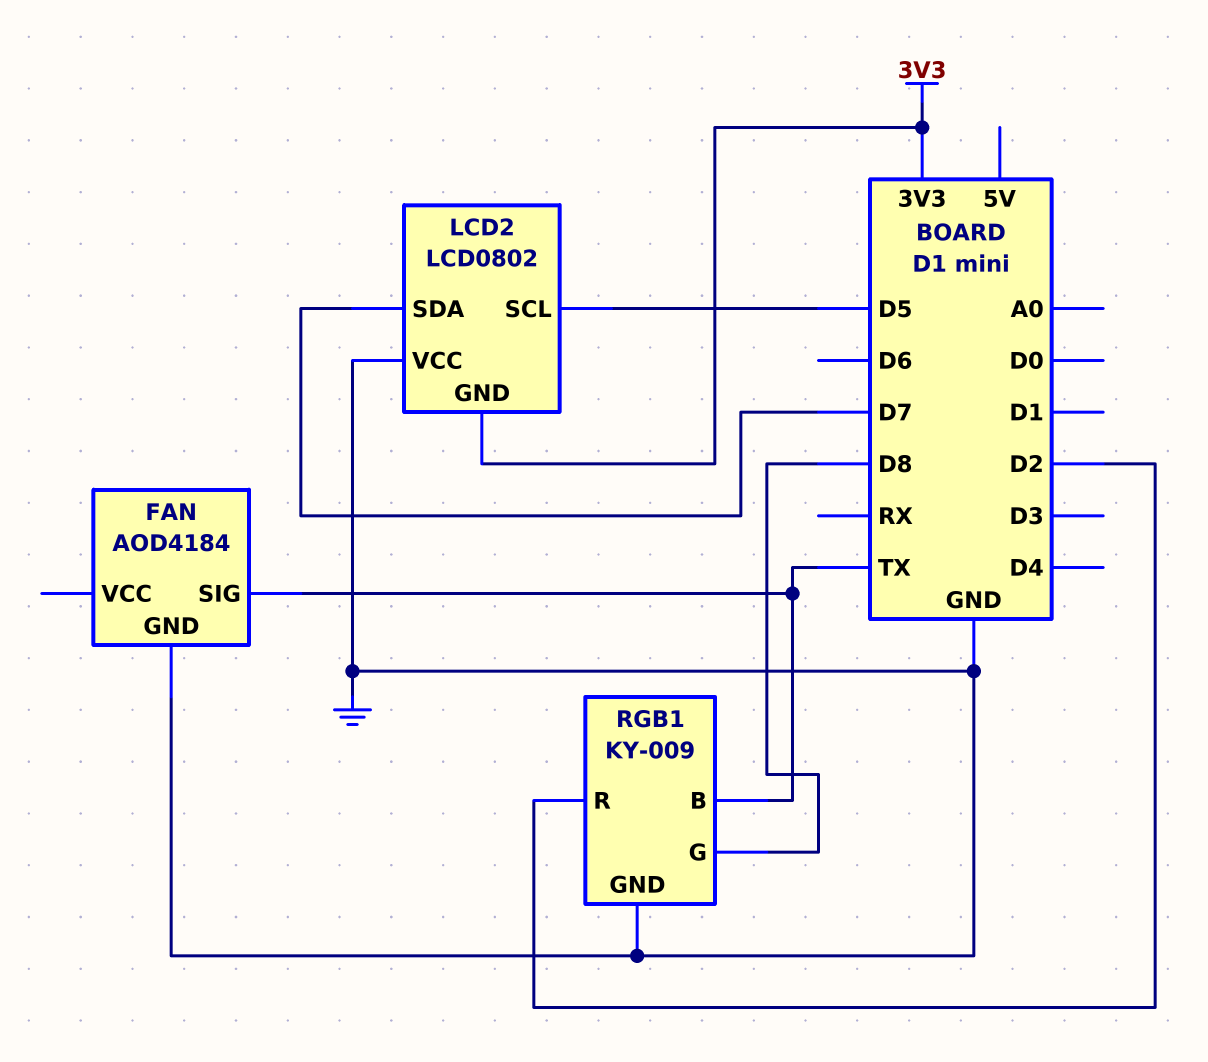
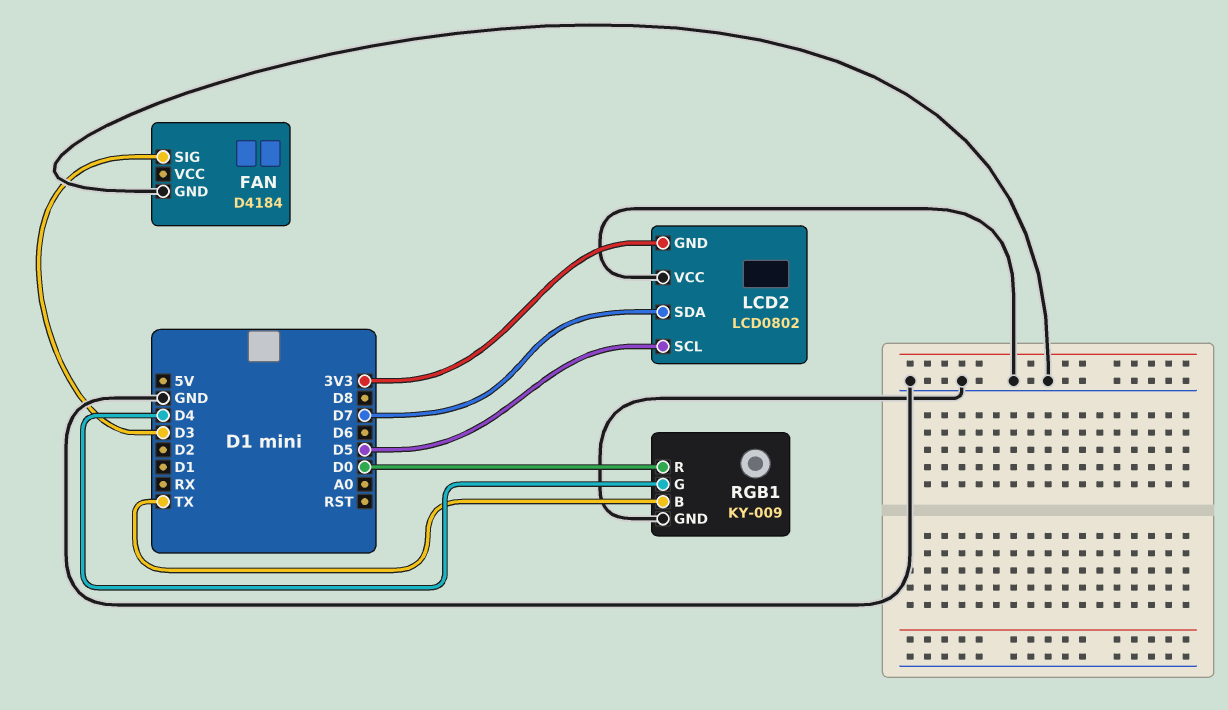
FAN: AOD4184 -> D4184
FAN pin SIG: TX -> D3
RGB1 pin G: D8 -> D4
RGB1 pin R: D2 -> D0

